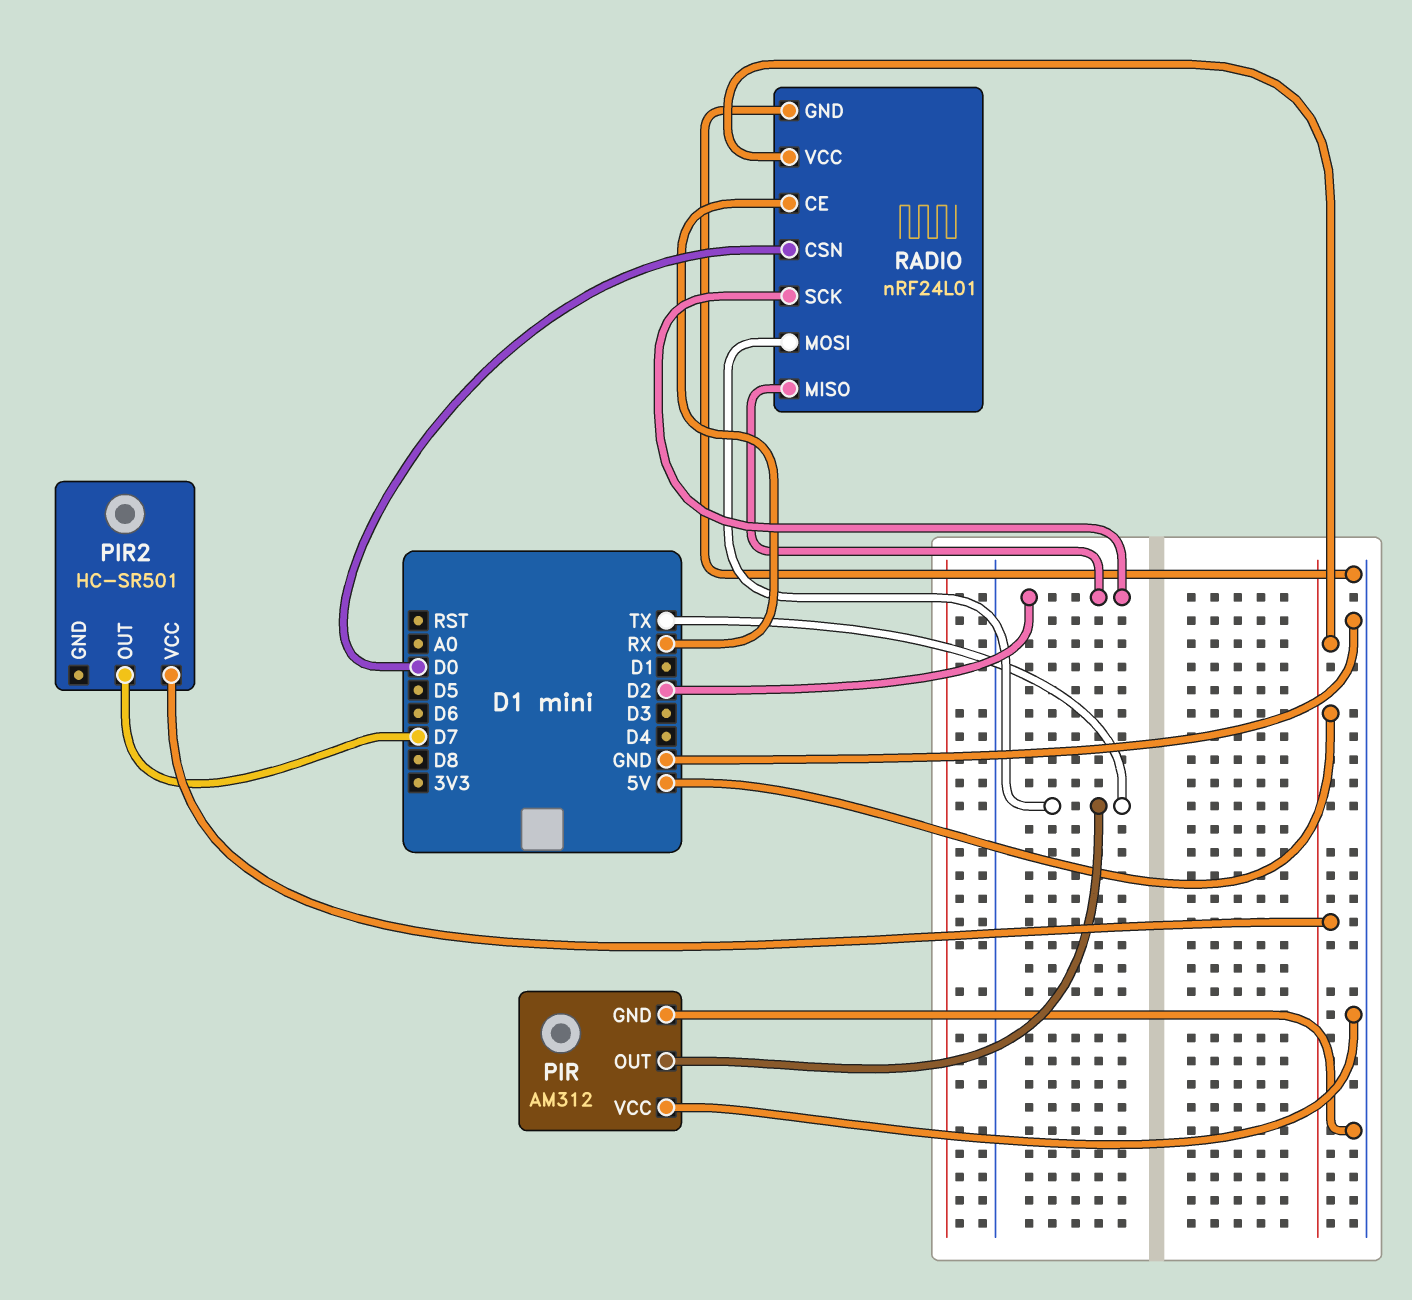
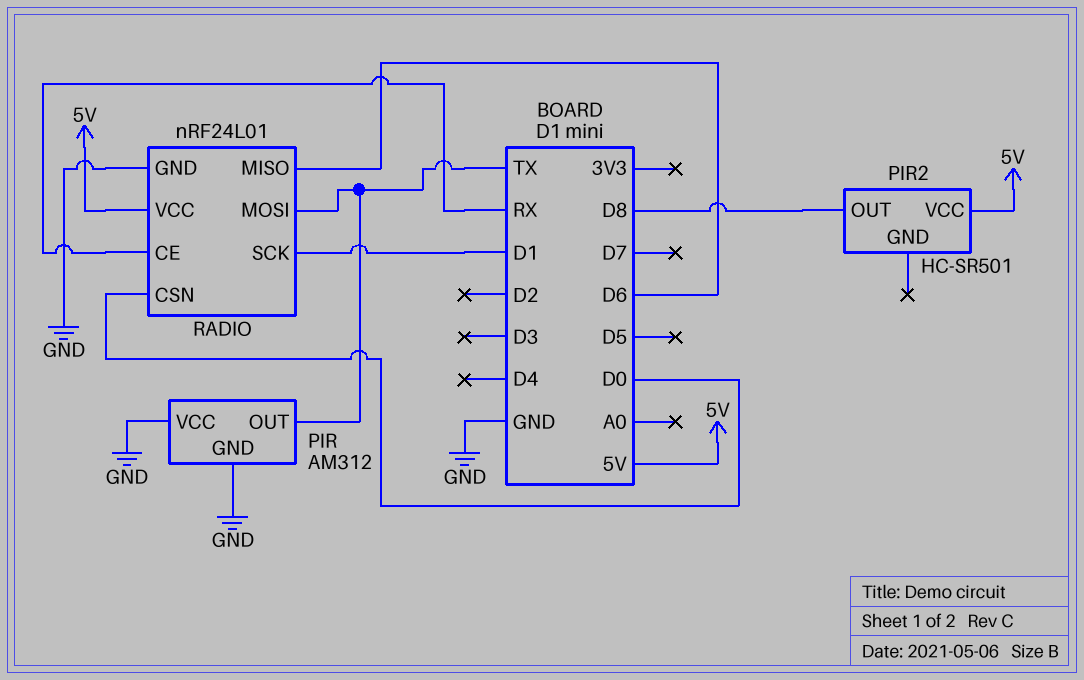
PIR2 pin OUT: D7 -> D8
RADIO pin MISO: D2 -> D6
RADIO pin SCK: D2 -> D1

